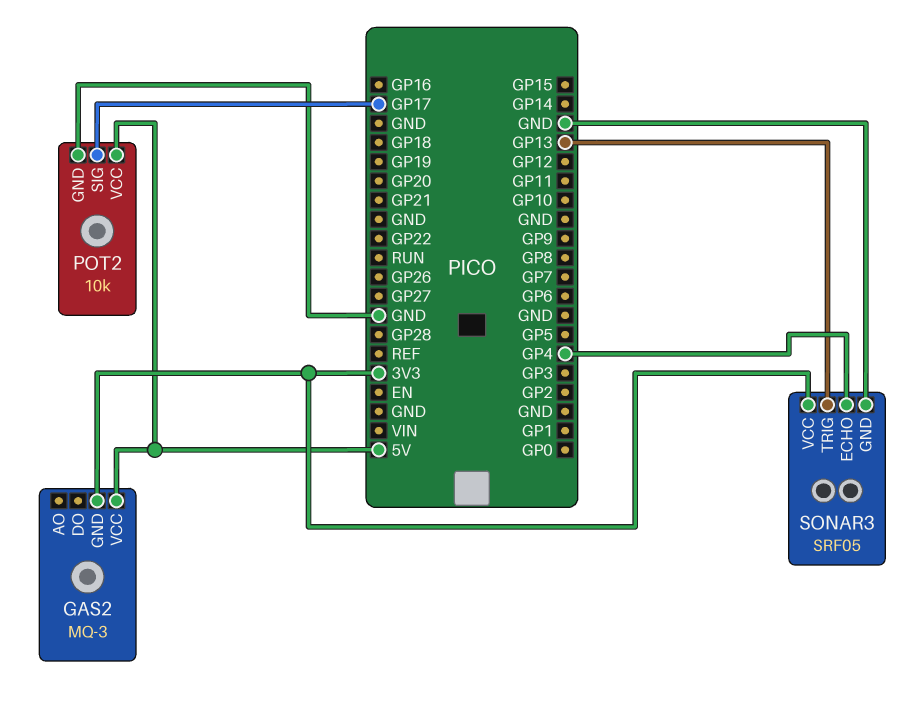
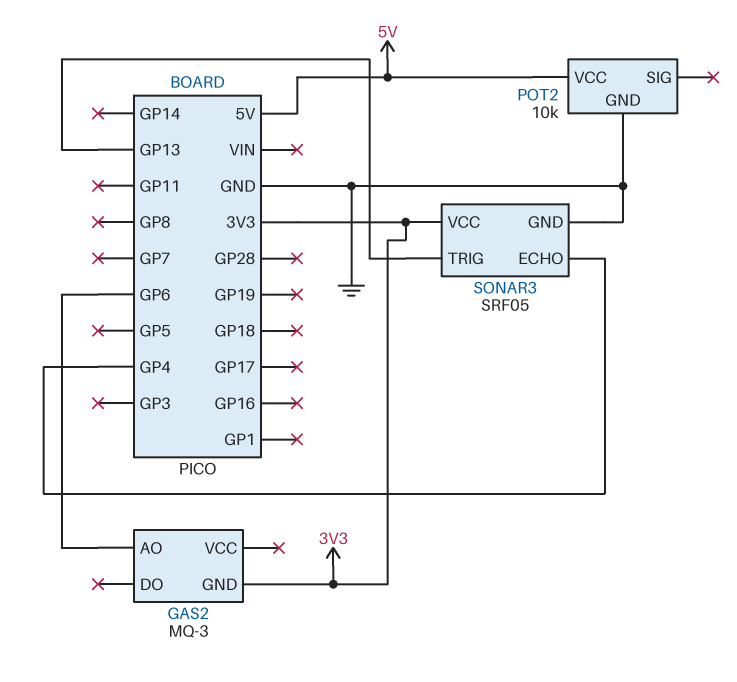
GAS2 pin AO: none -> GP6
GAS2 pin VCC: 5V -> none
POT2 pin SIG: GP17 -> none

